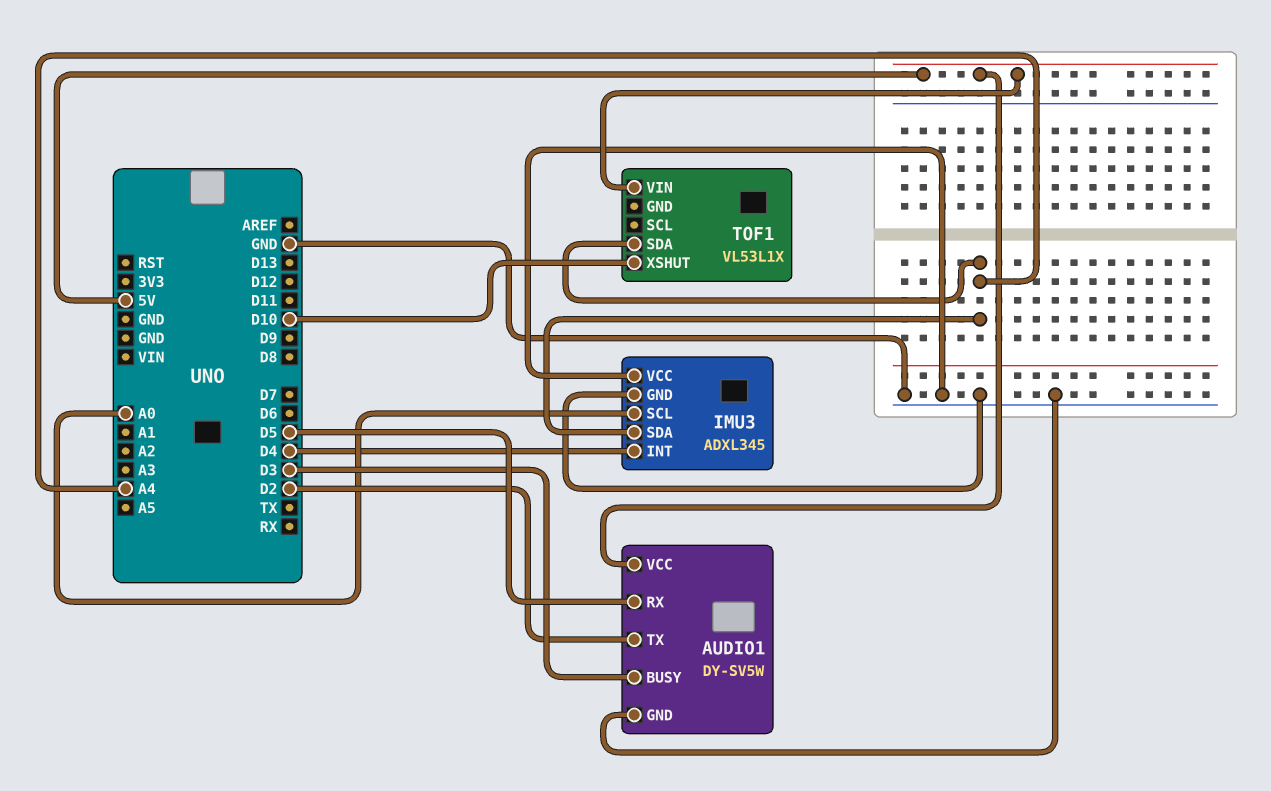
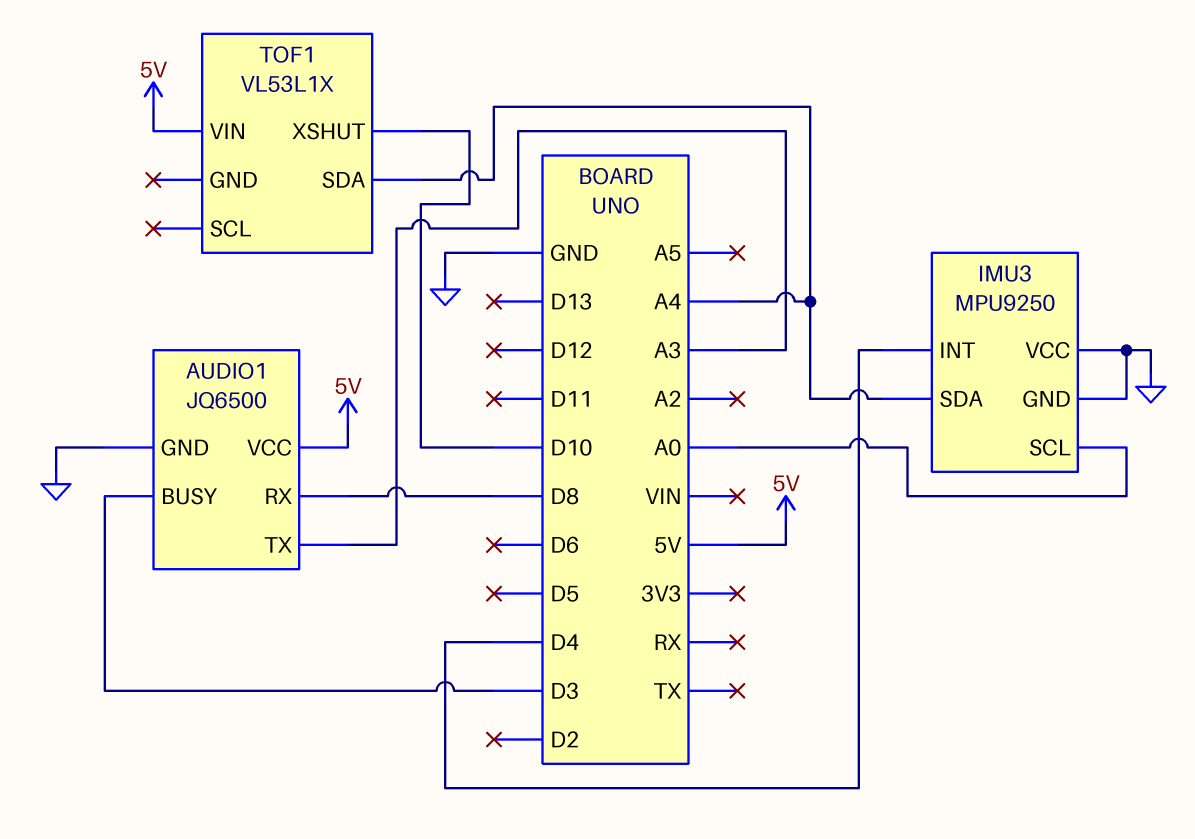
AUDIO1: DY-SV5W -> JQ6500
AUDIO1 pin RX: D5 -> D8
AUDIO1 pin TX: D2 -> A3
IMU3: ADXL345 -> MPU9250

